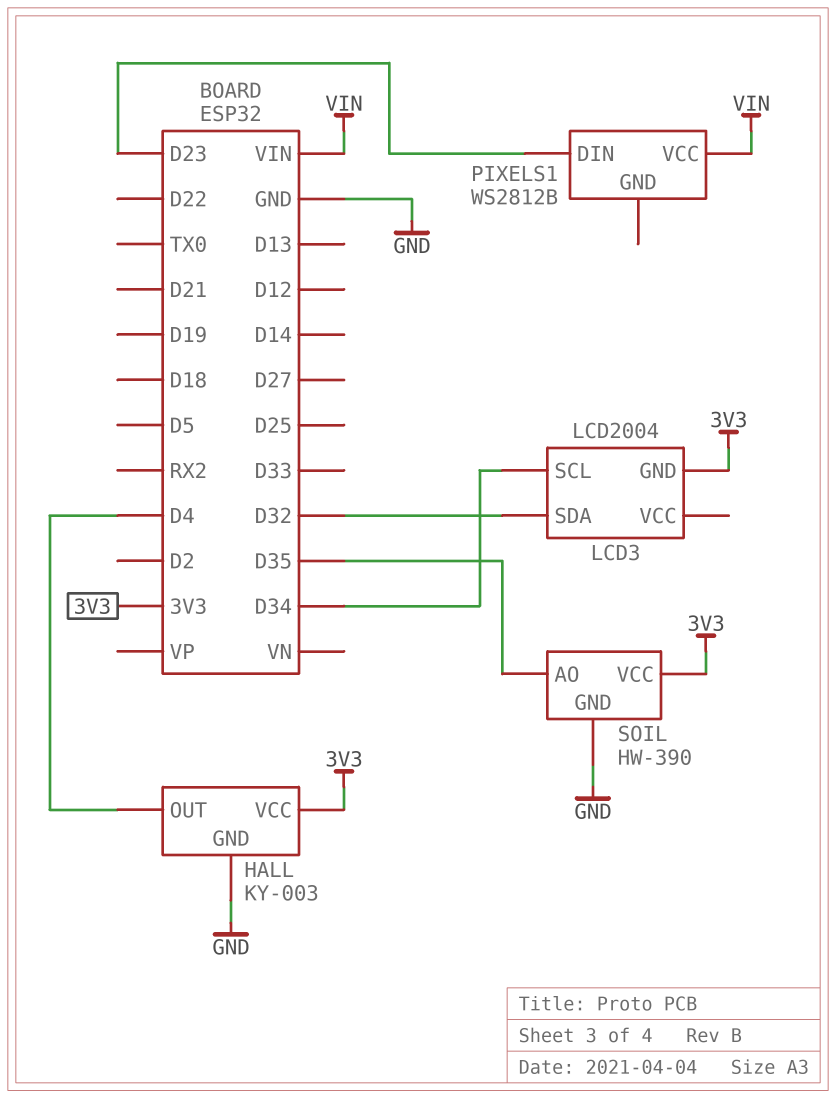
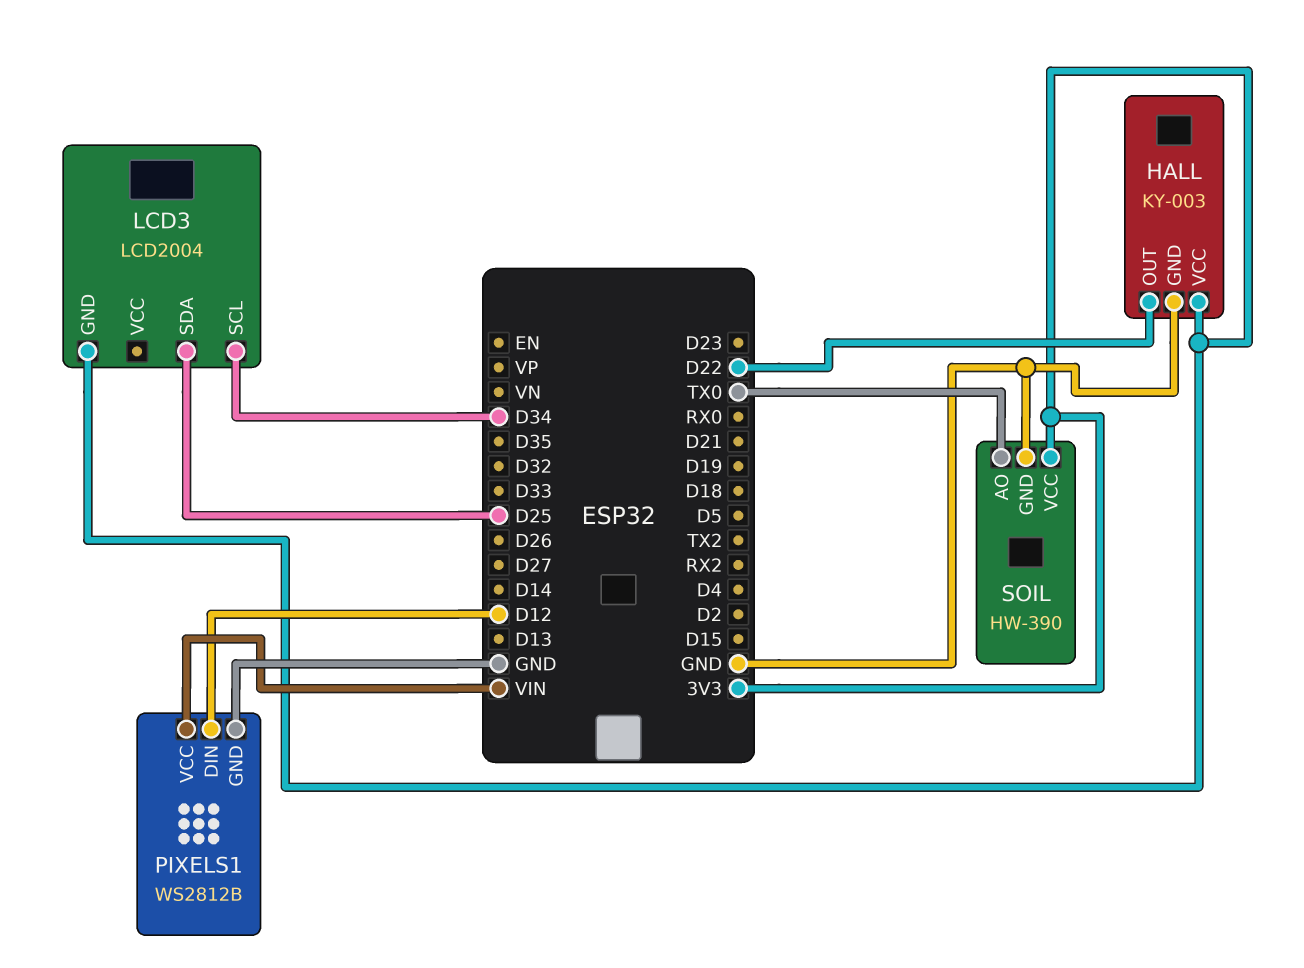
HALL pin OUT: D4 -> D22
LCD3 pin SDA: D32 -> D25
PIXELS1 pin DIN: D23 -> D12
PIXELS1 pin GND: none -> GND
SOIL pin AO: D35 -> TX0

